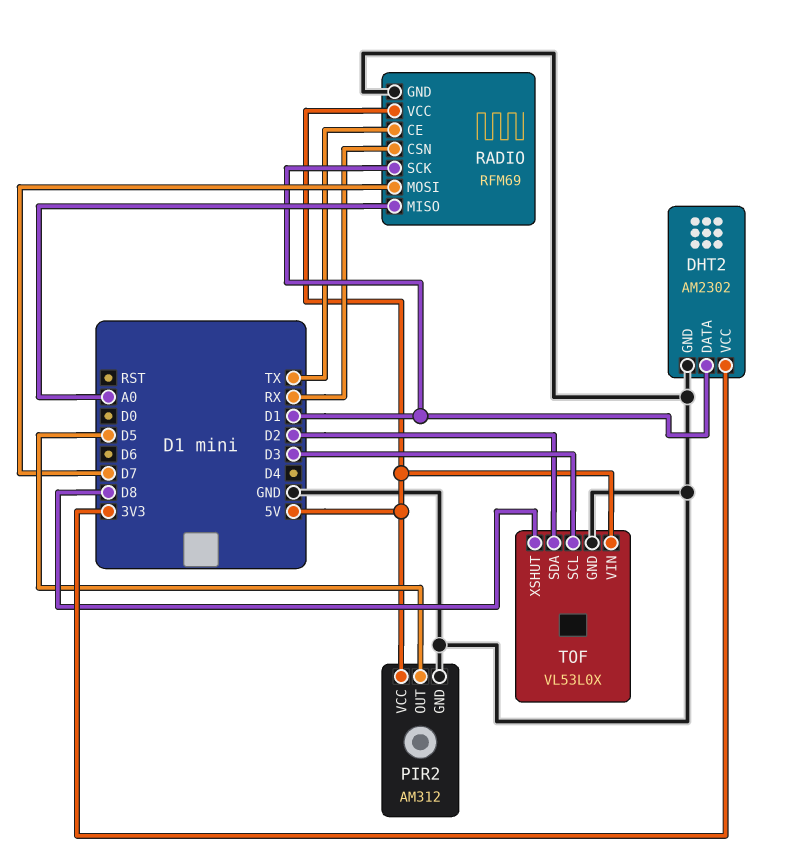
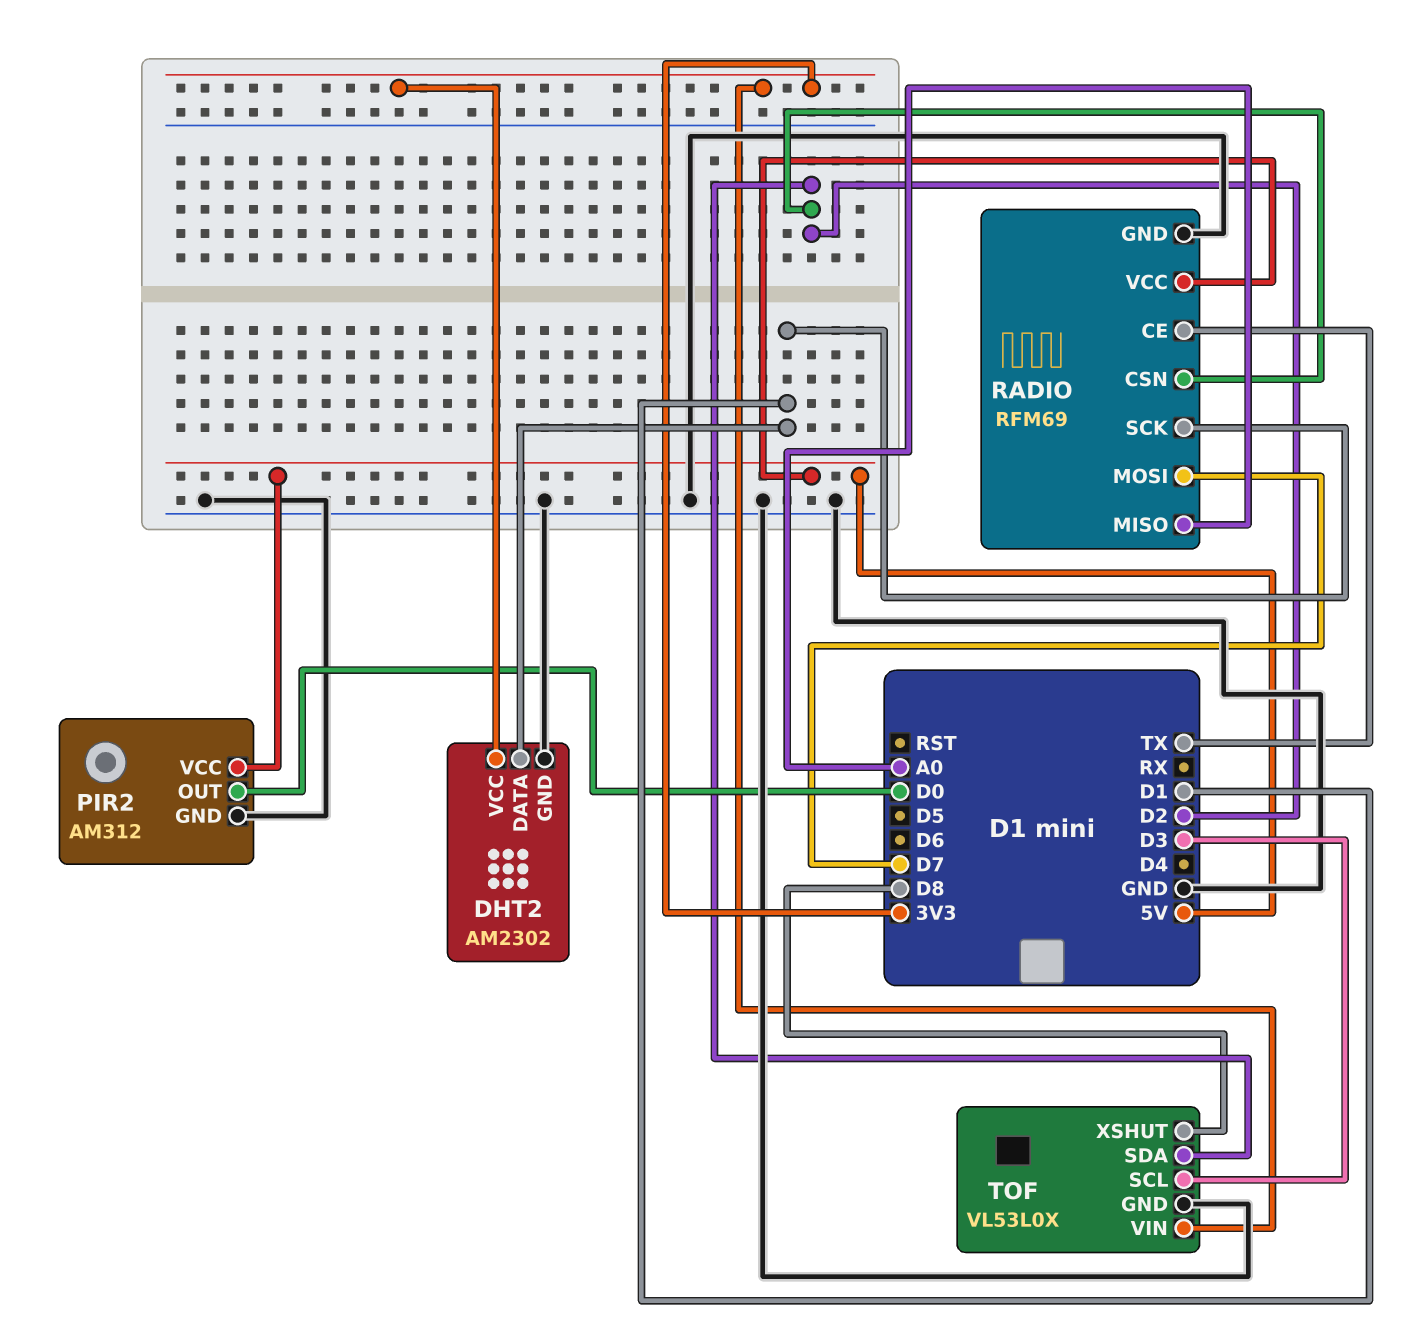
PIR2 pin OUT: D5 -> D0
RADIO pin CSN: RX -> D2
TOF pin VIN: 5V -> 3V3

